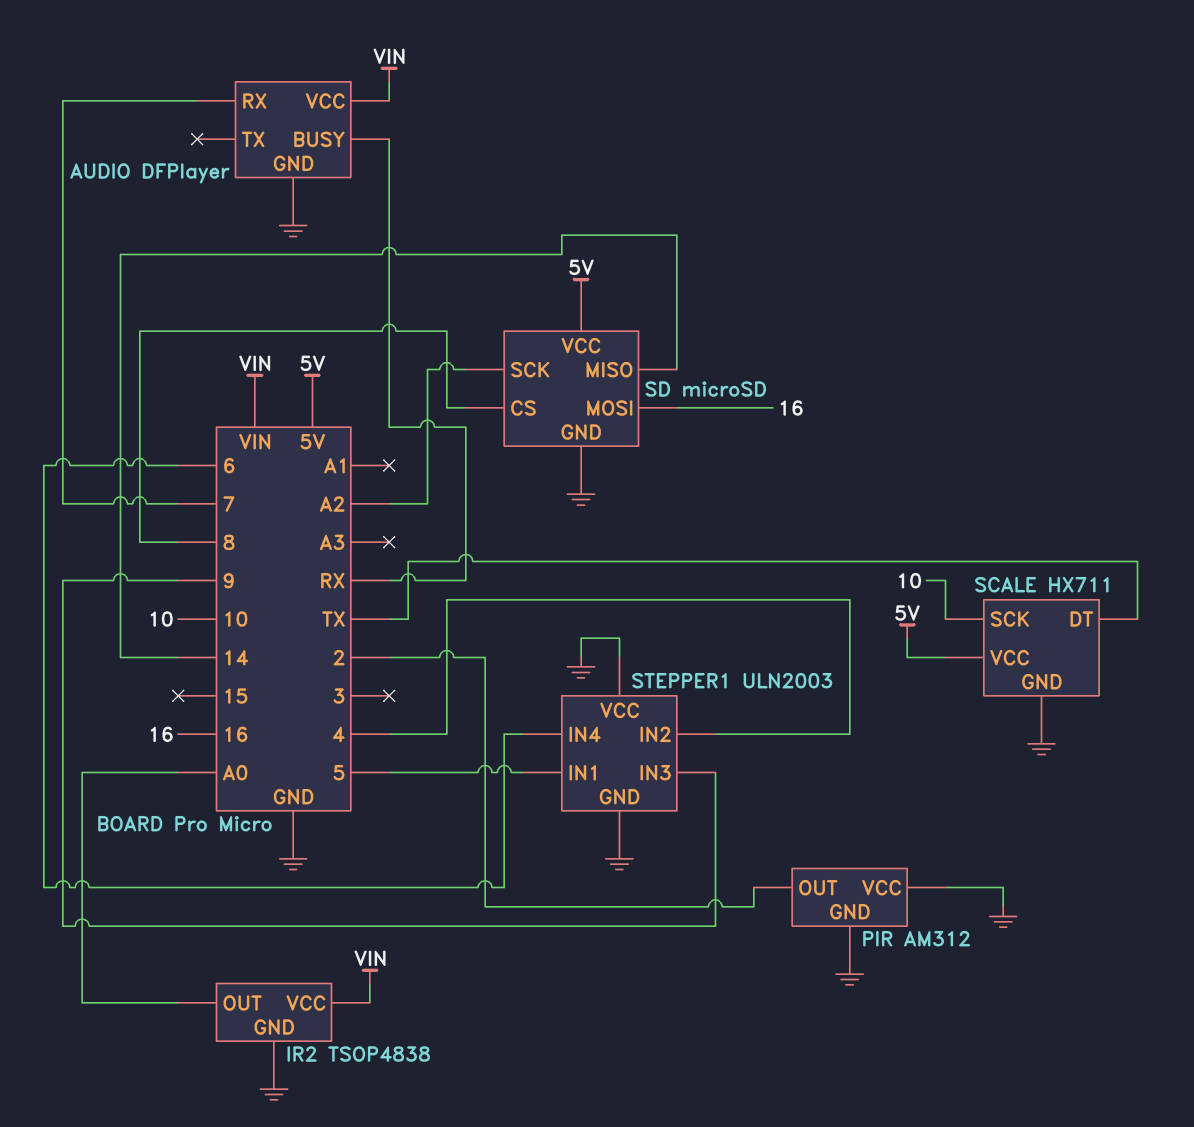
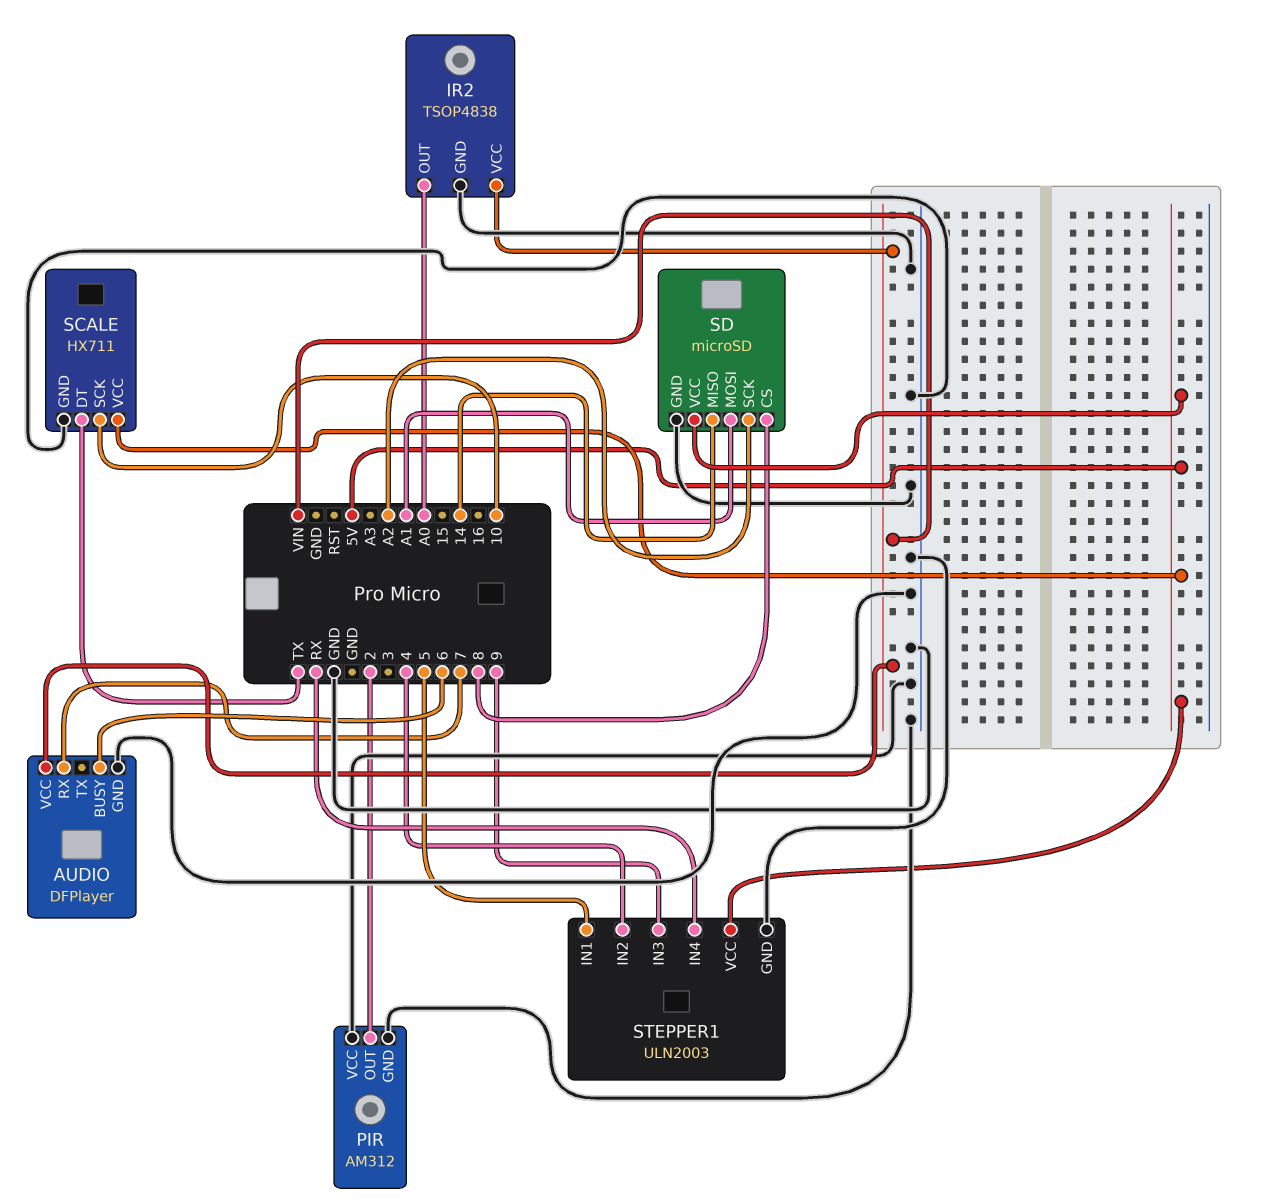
AUDIO pin BUSY: RX -> 6
SD pin MOSI: 16 -> A1
STEPPER1 pin IN4: 6 -> RX
STEPPER1 pin VCC: GND -> 5V

